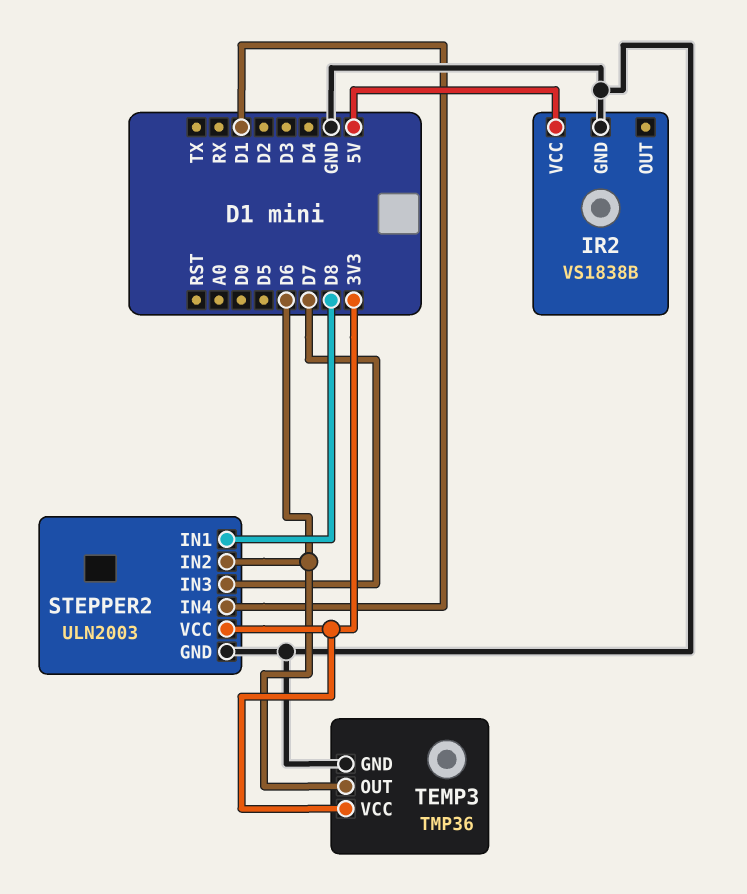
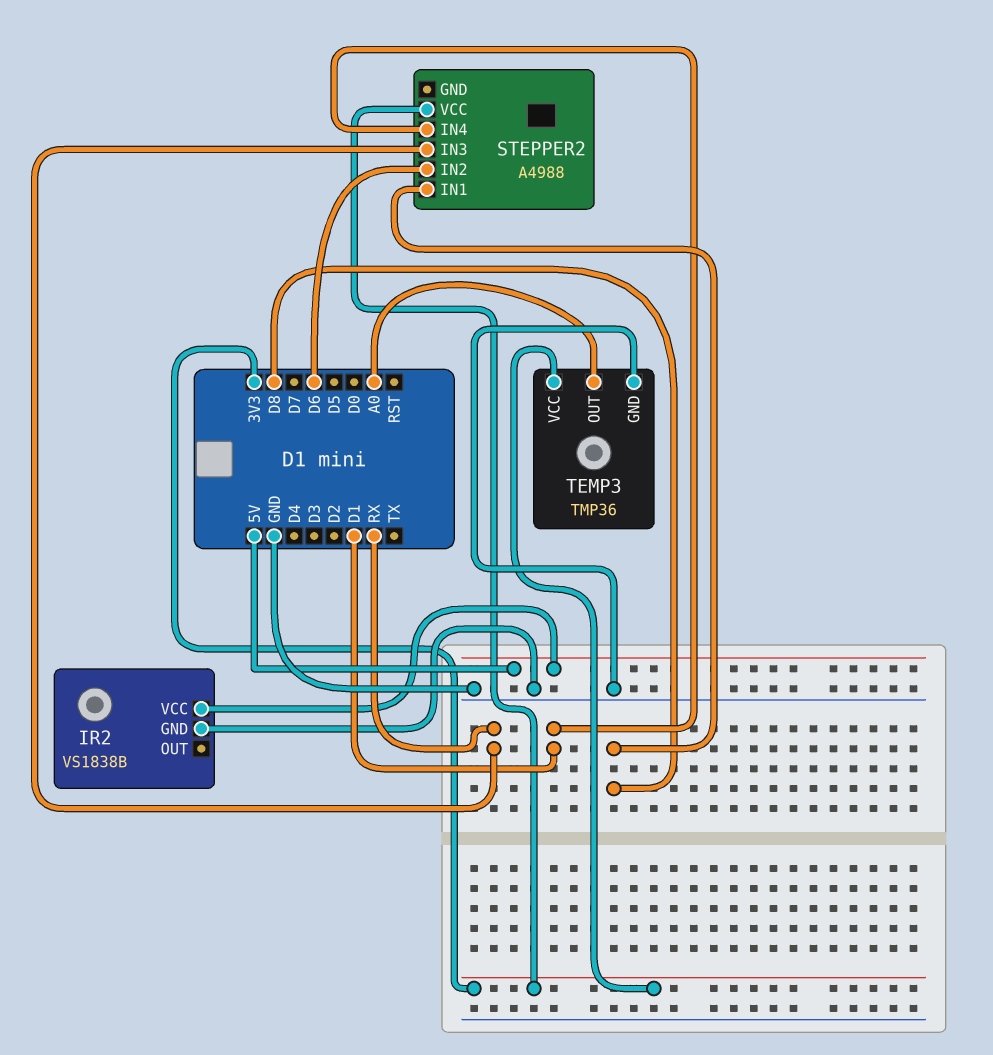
STEPPER2: ULN2003 -> A4988
STEPPER2 pin GND: GND -> none
STEPPER2 pin IN3: D7 -> RX
TEMP3 pin OUT: D6 -> A0

